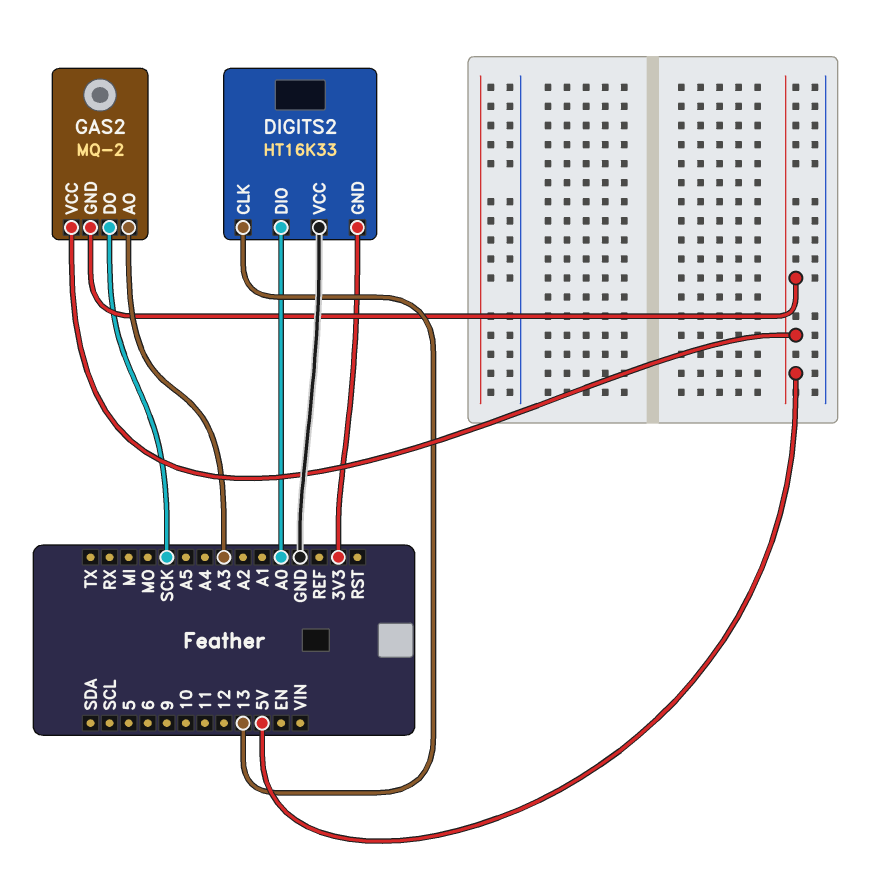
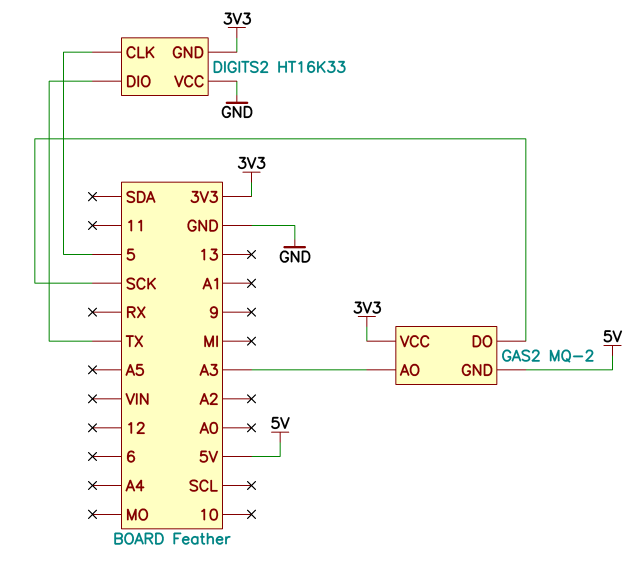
DIGITS2 pin CLK: 13 -> 5
DIGITS2 pin DIO: A0 -> TX
GAS2 pin VCC: 5V -> 3V3

